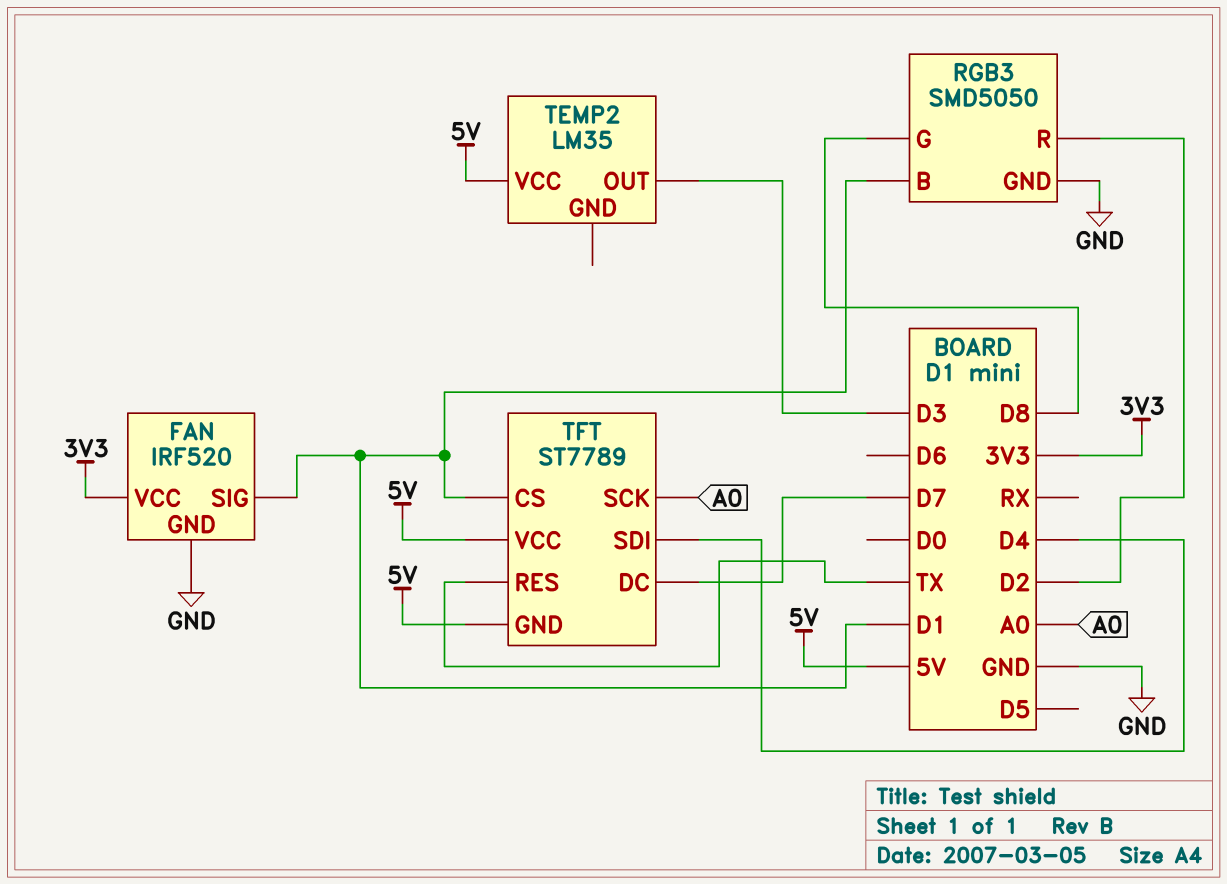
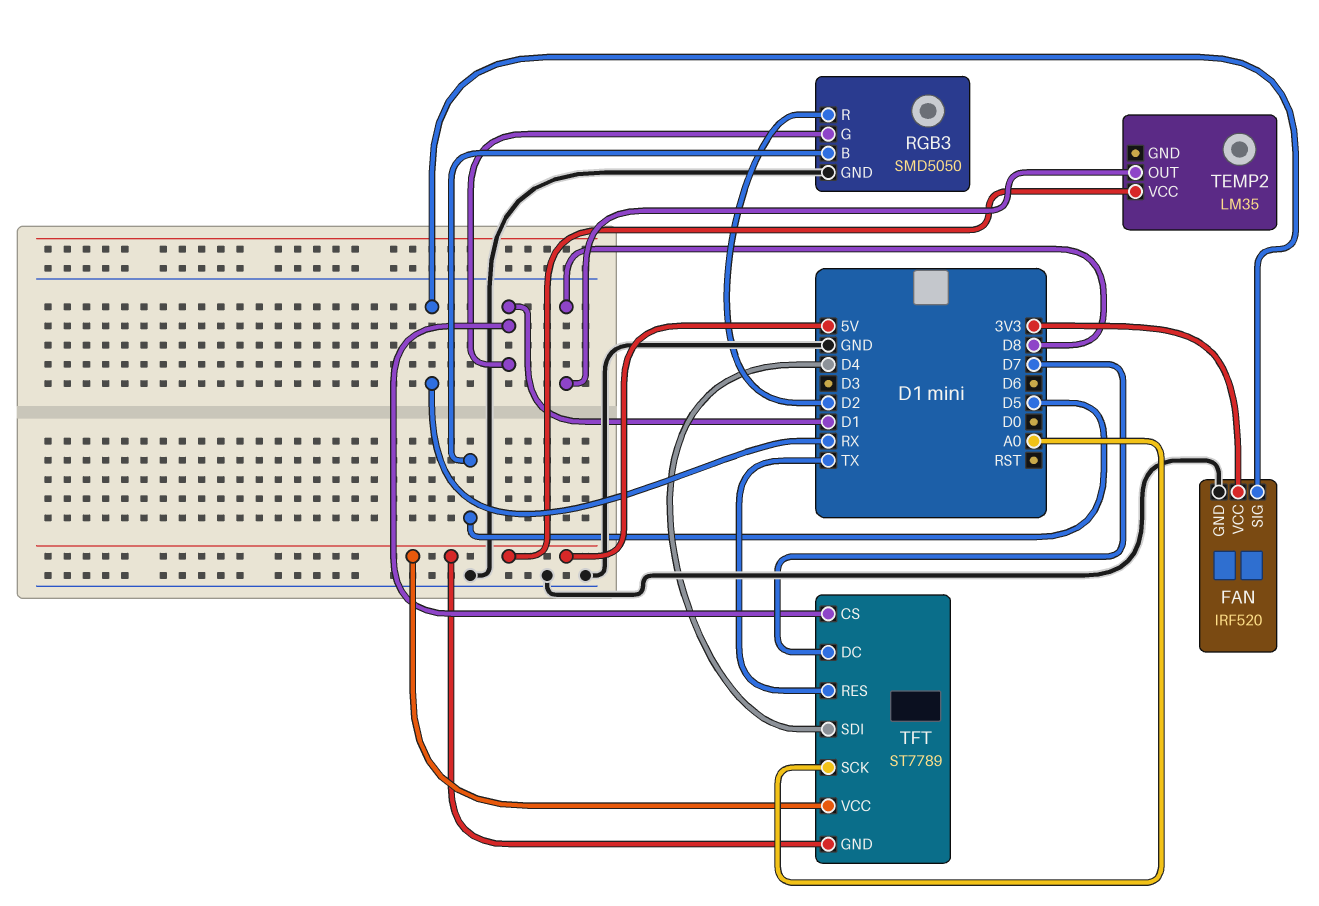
FAN pin SIG: D1 -> RX
RGB3 pin B: D1 -> D5
RGB3 pin G: D8 -> D1
TEMP2 pin OUT: D3 -> D8

